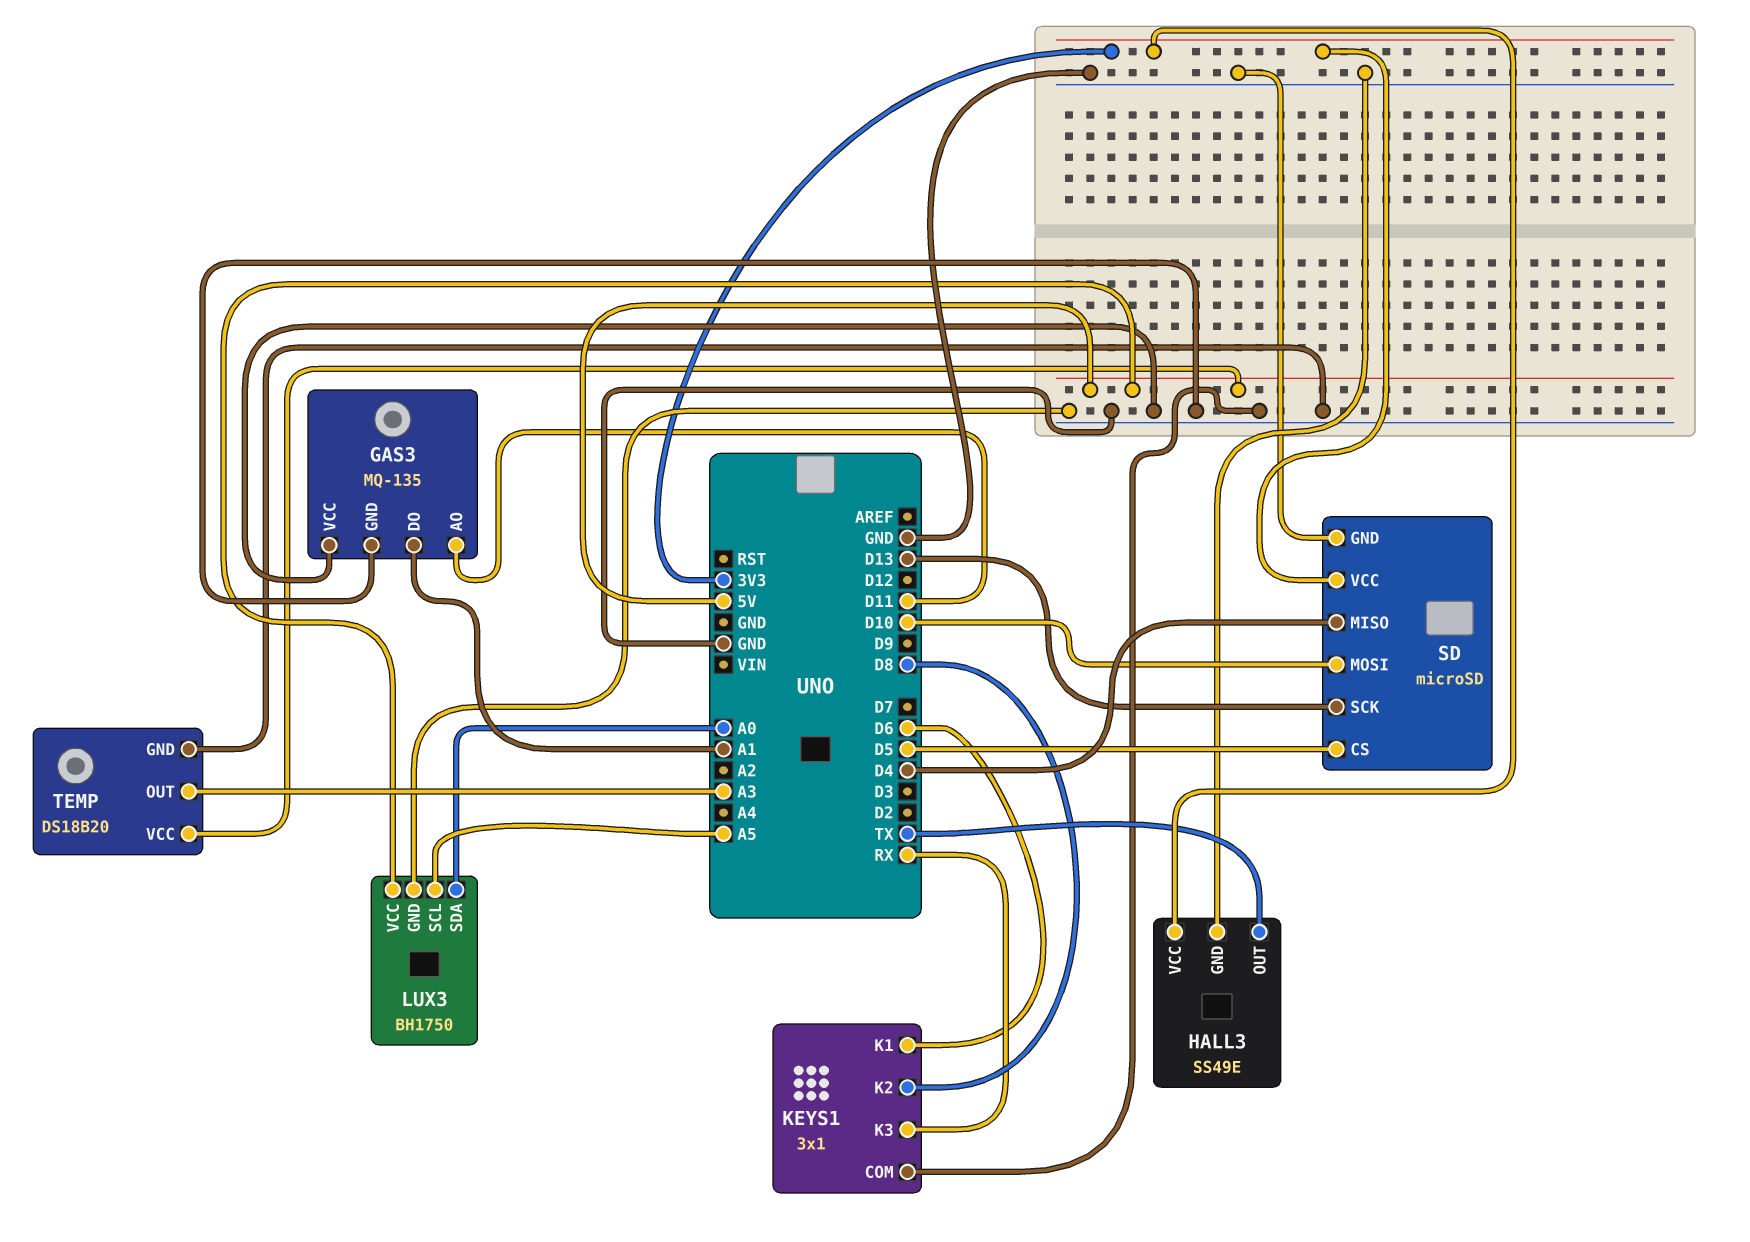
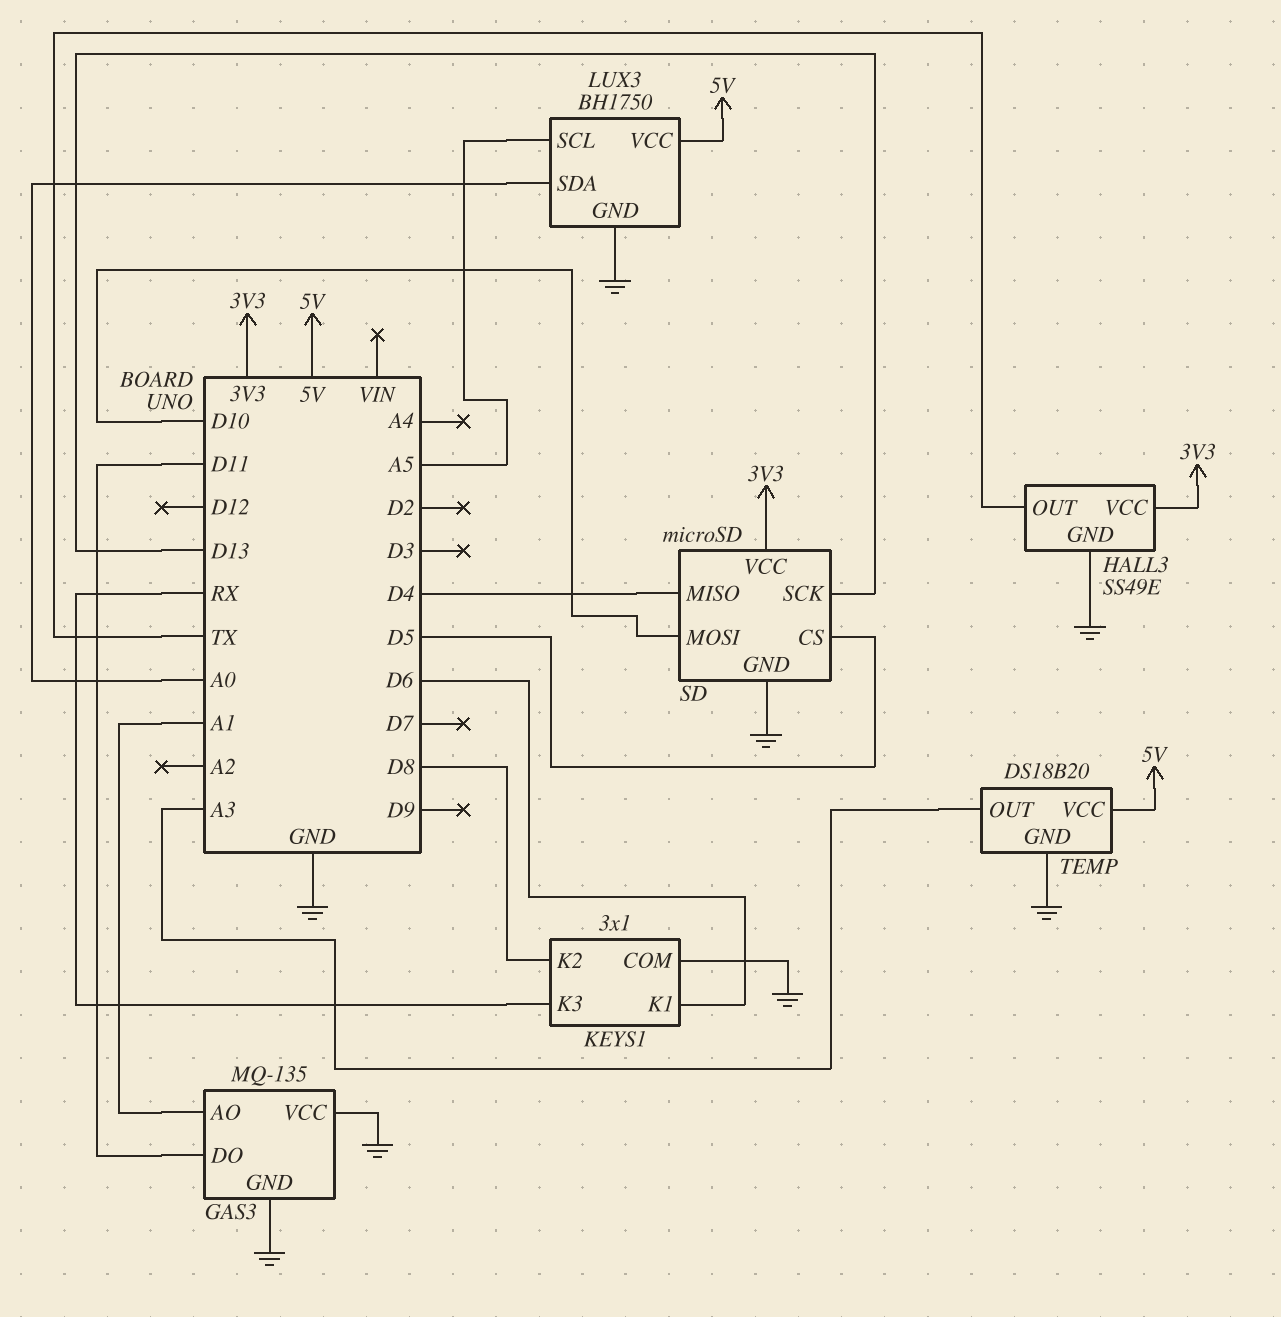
GAS3 pin AO: D11 -> A1
GAS3 pin DO: A1 -> D11

